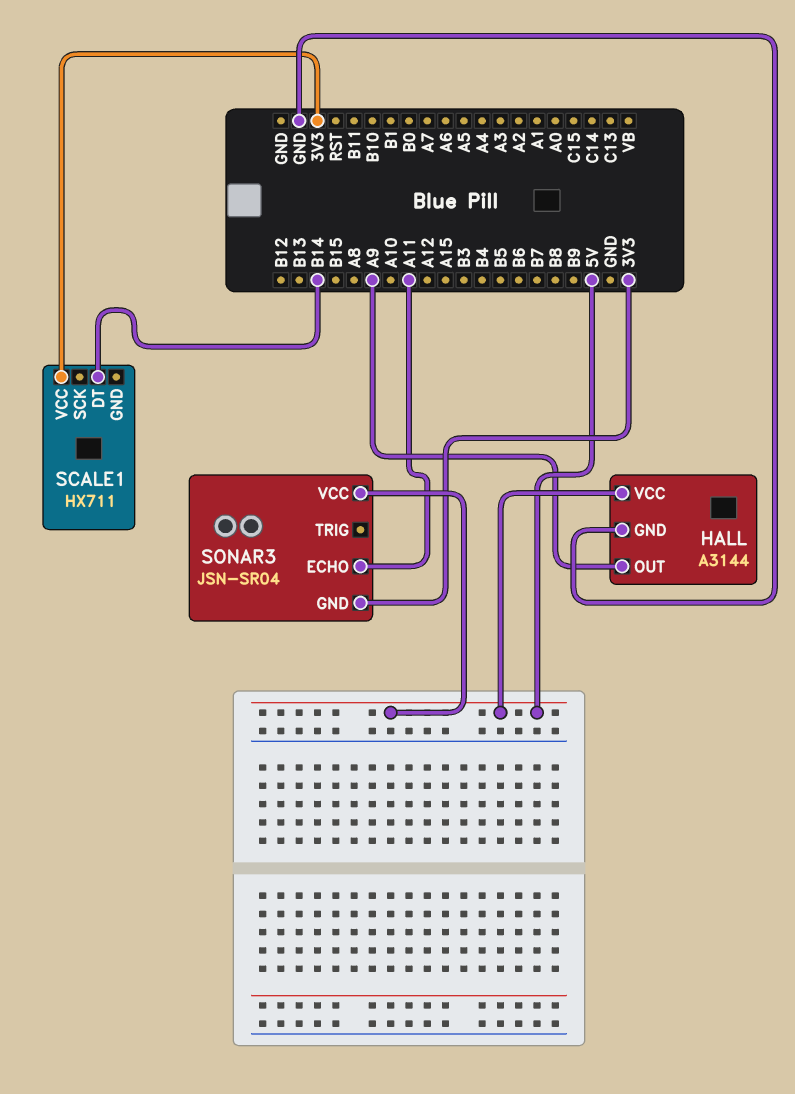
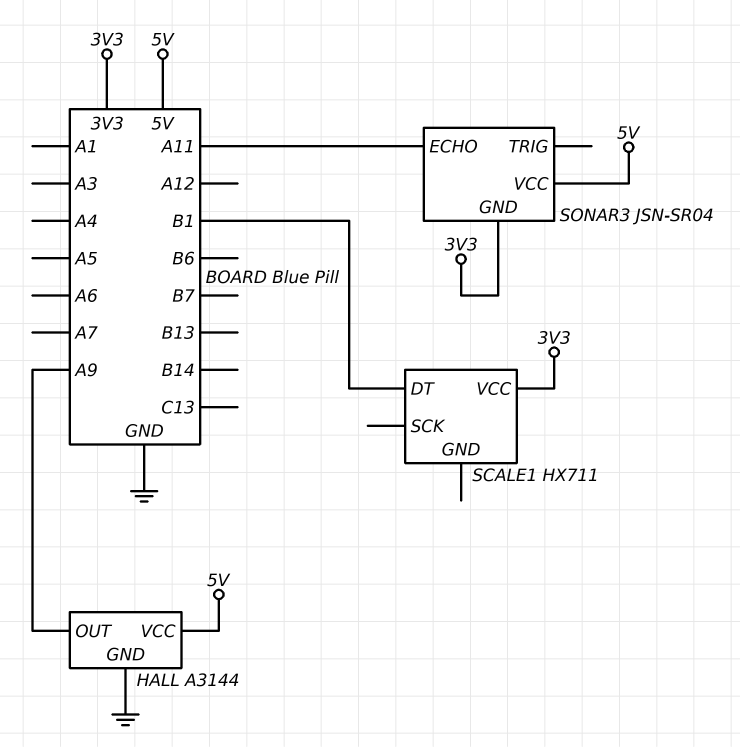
SCALE1 pin DT: B14 -> B1

